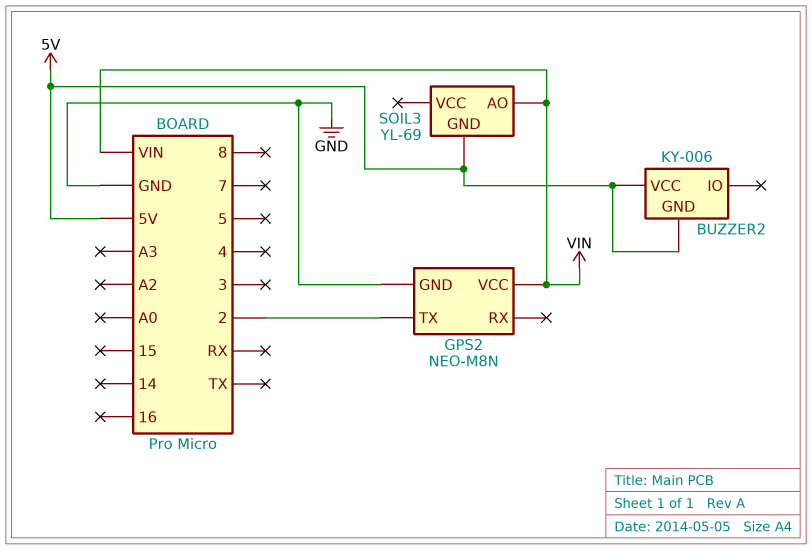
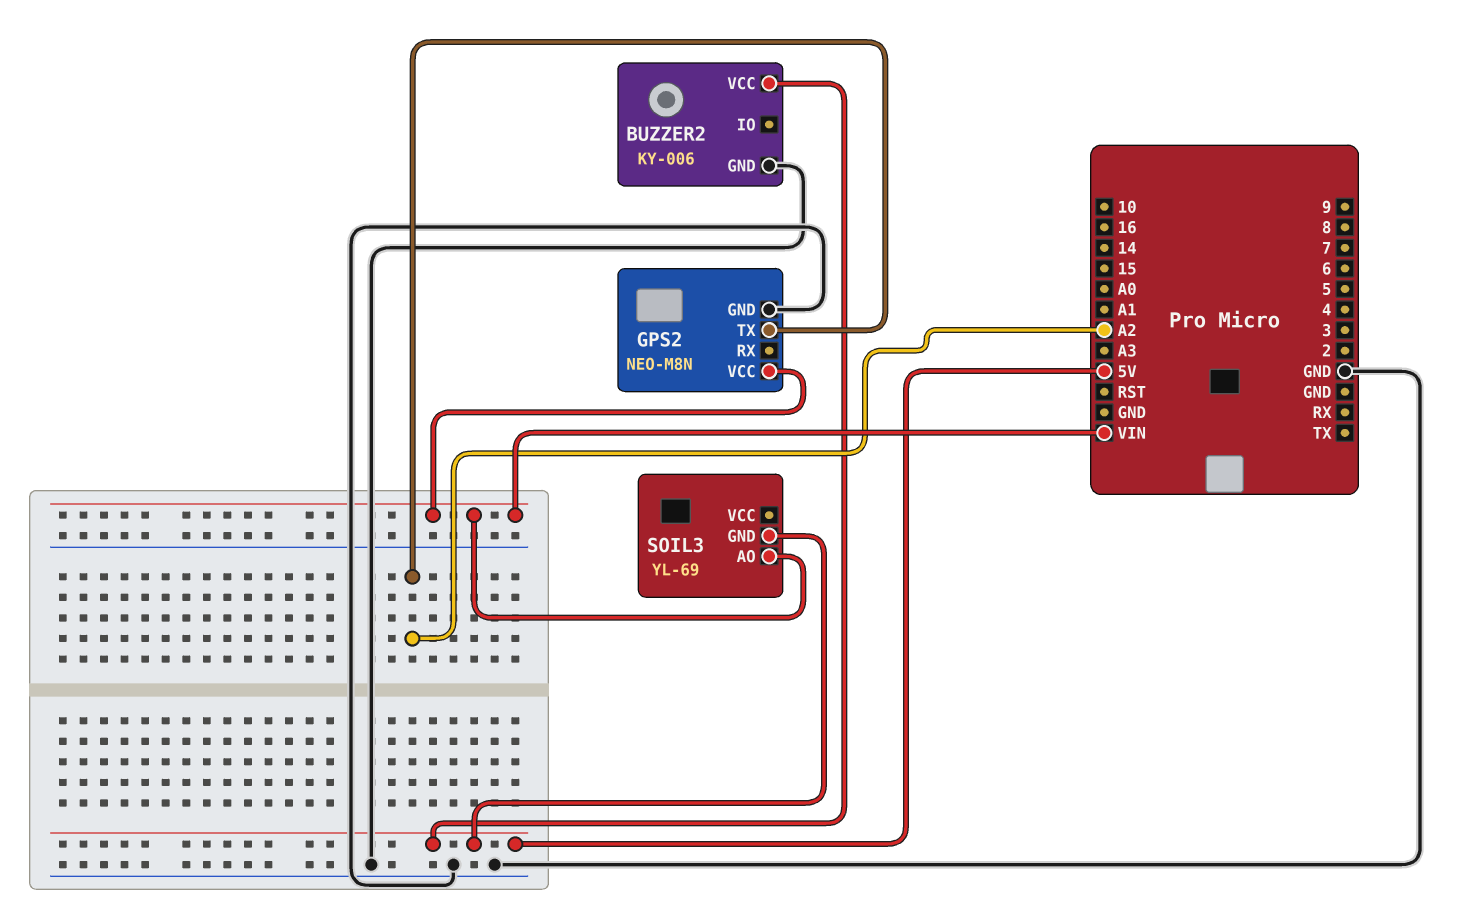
BUZZER2 pin GND: 5V -> GND
GPS2 pin TX: 2 -> A2

